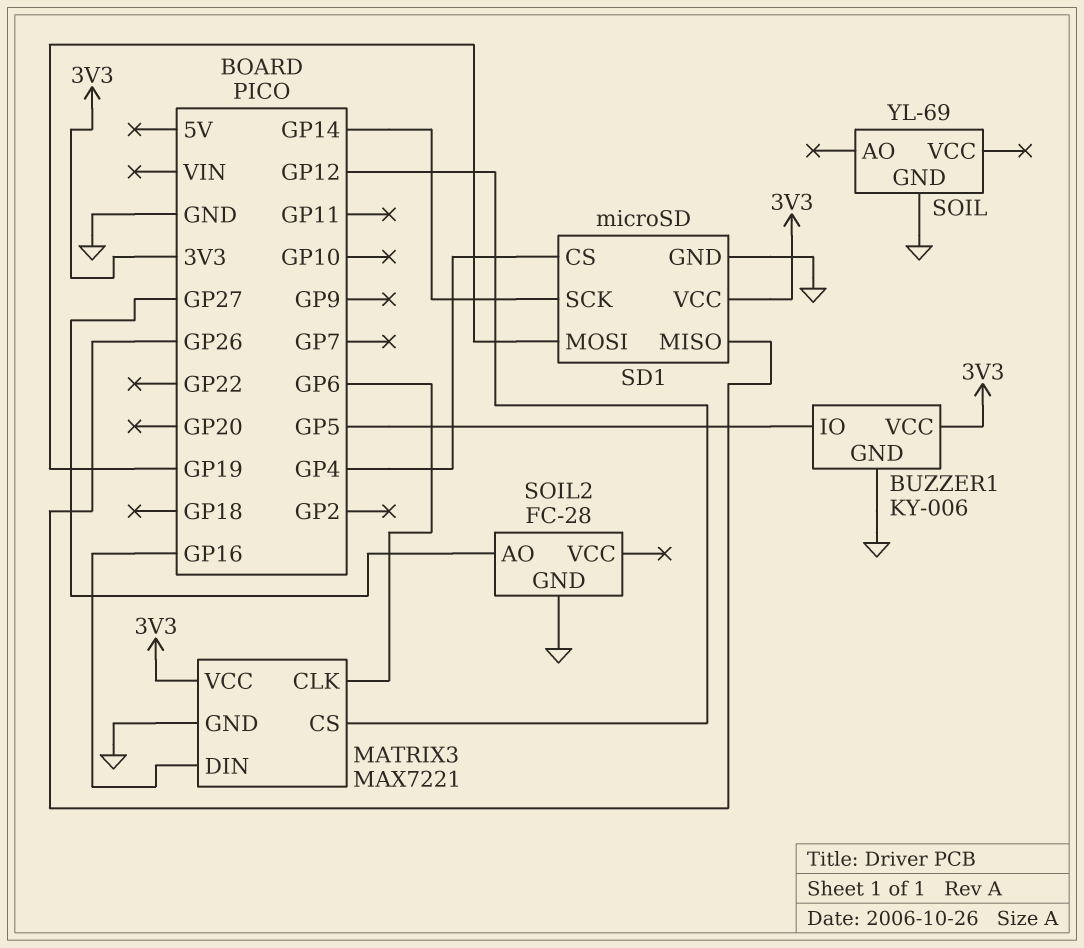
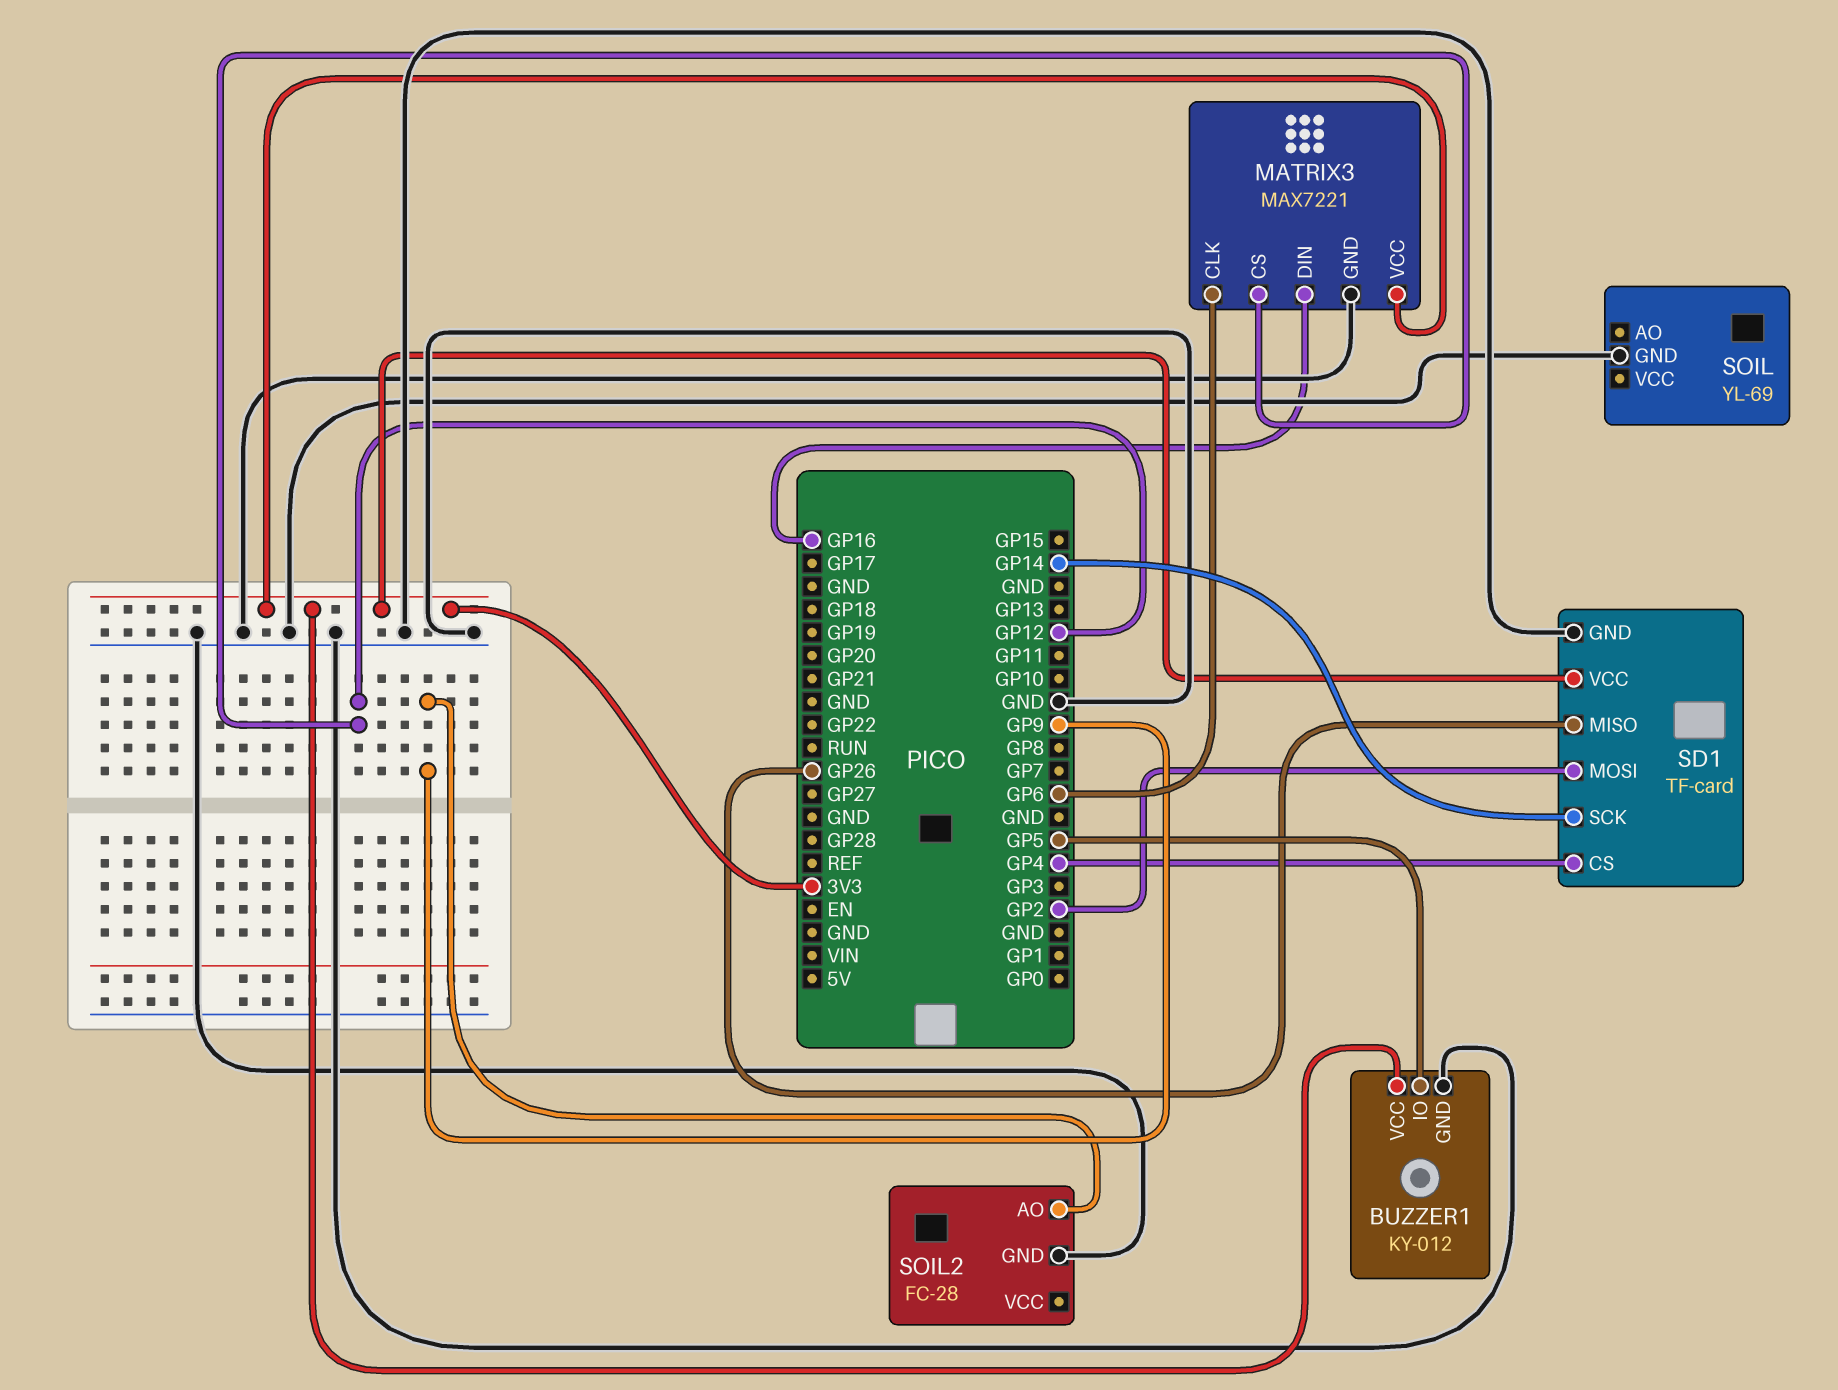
BUZZER1: KY-006 -> KY-012
SD1: microSD -> TF-card
SD1 pin MOSI: GP19 -> GP2
SOIL2 pin AO: GP27 -> GP9

